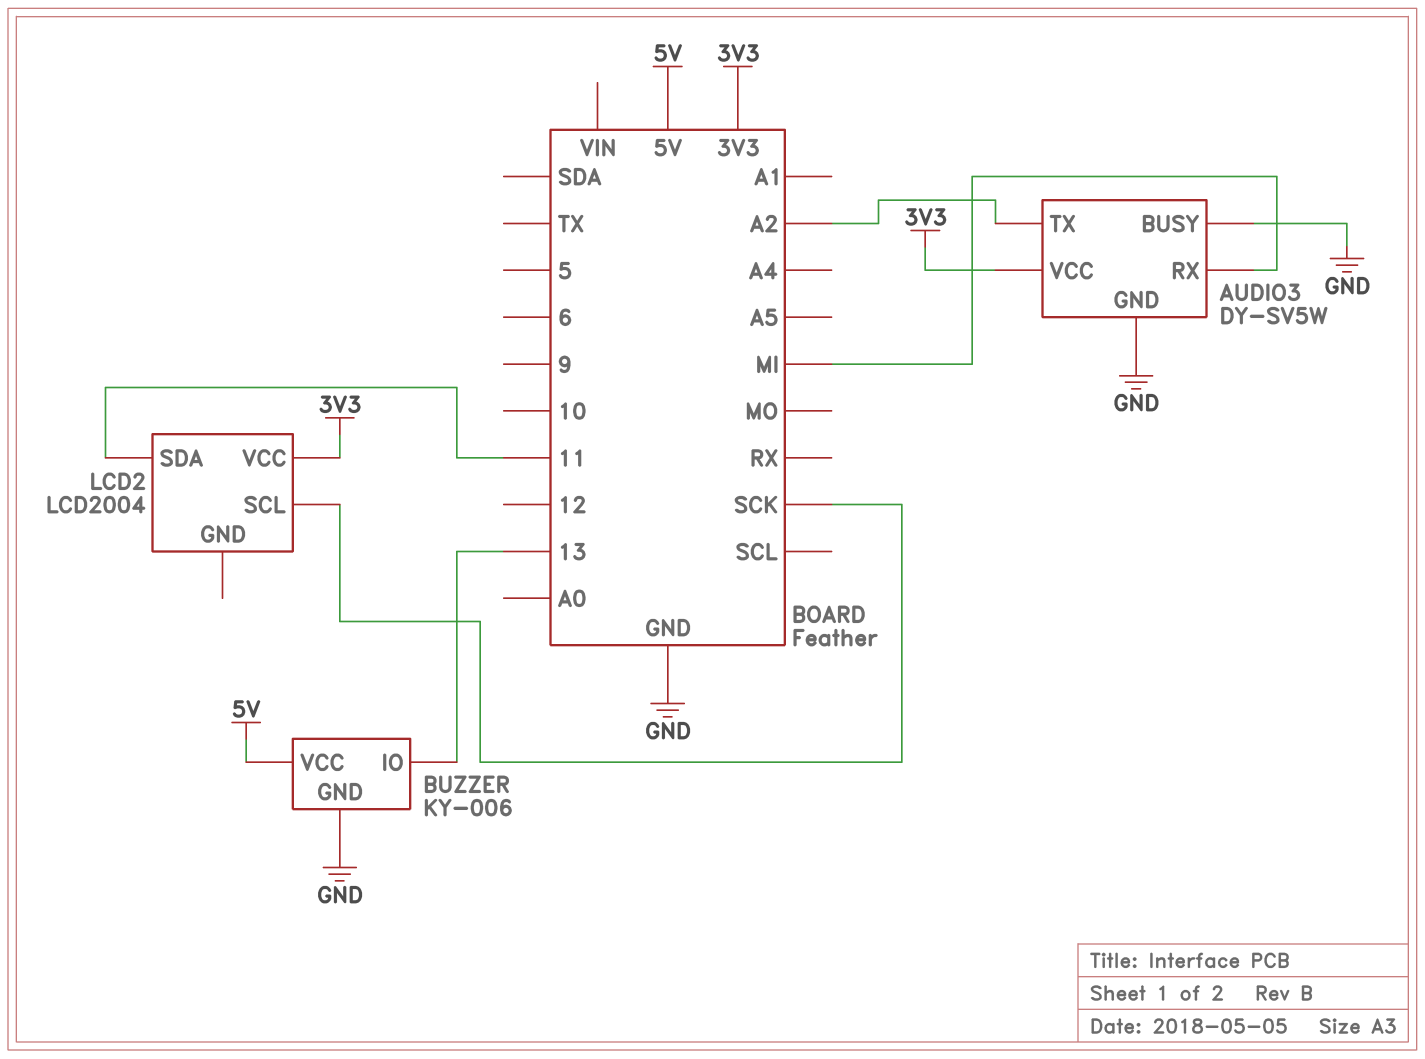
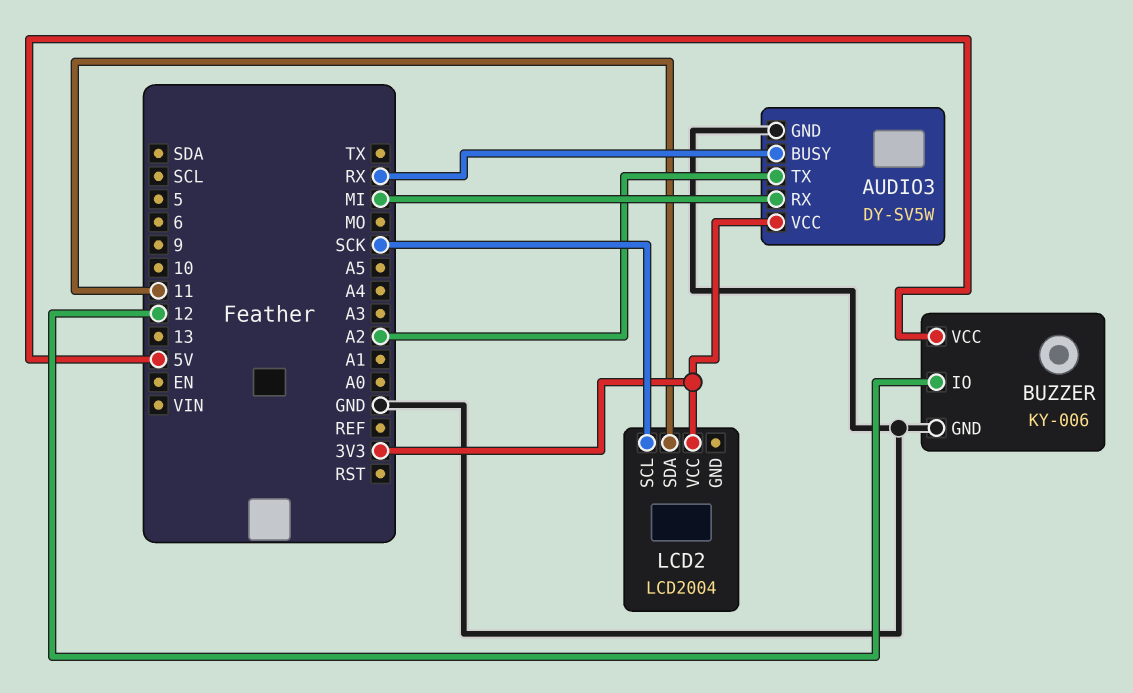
AUDIO3 pin BUSY: GND -> RX
BUZZER pin IO: 13 -> 12

